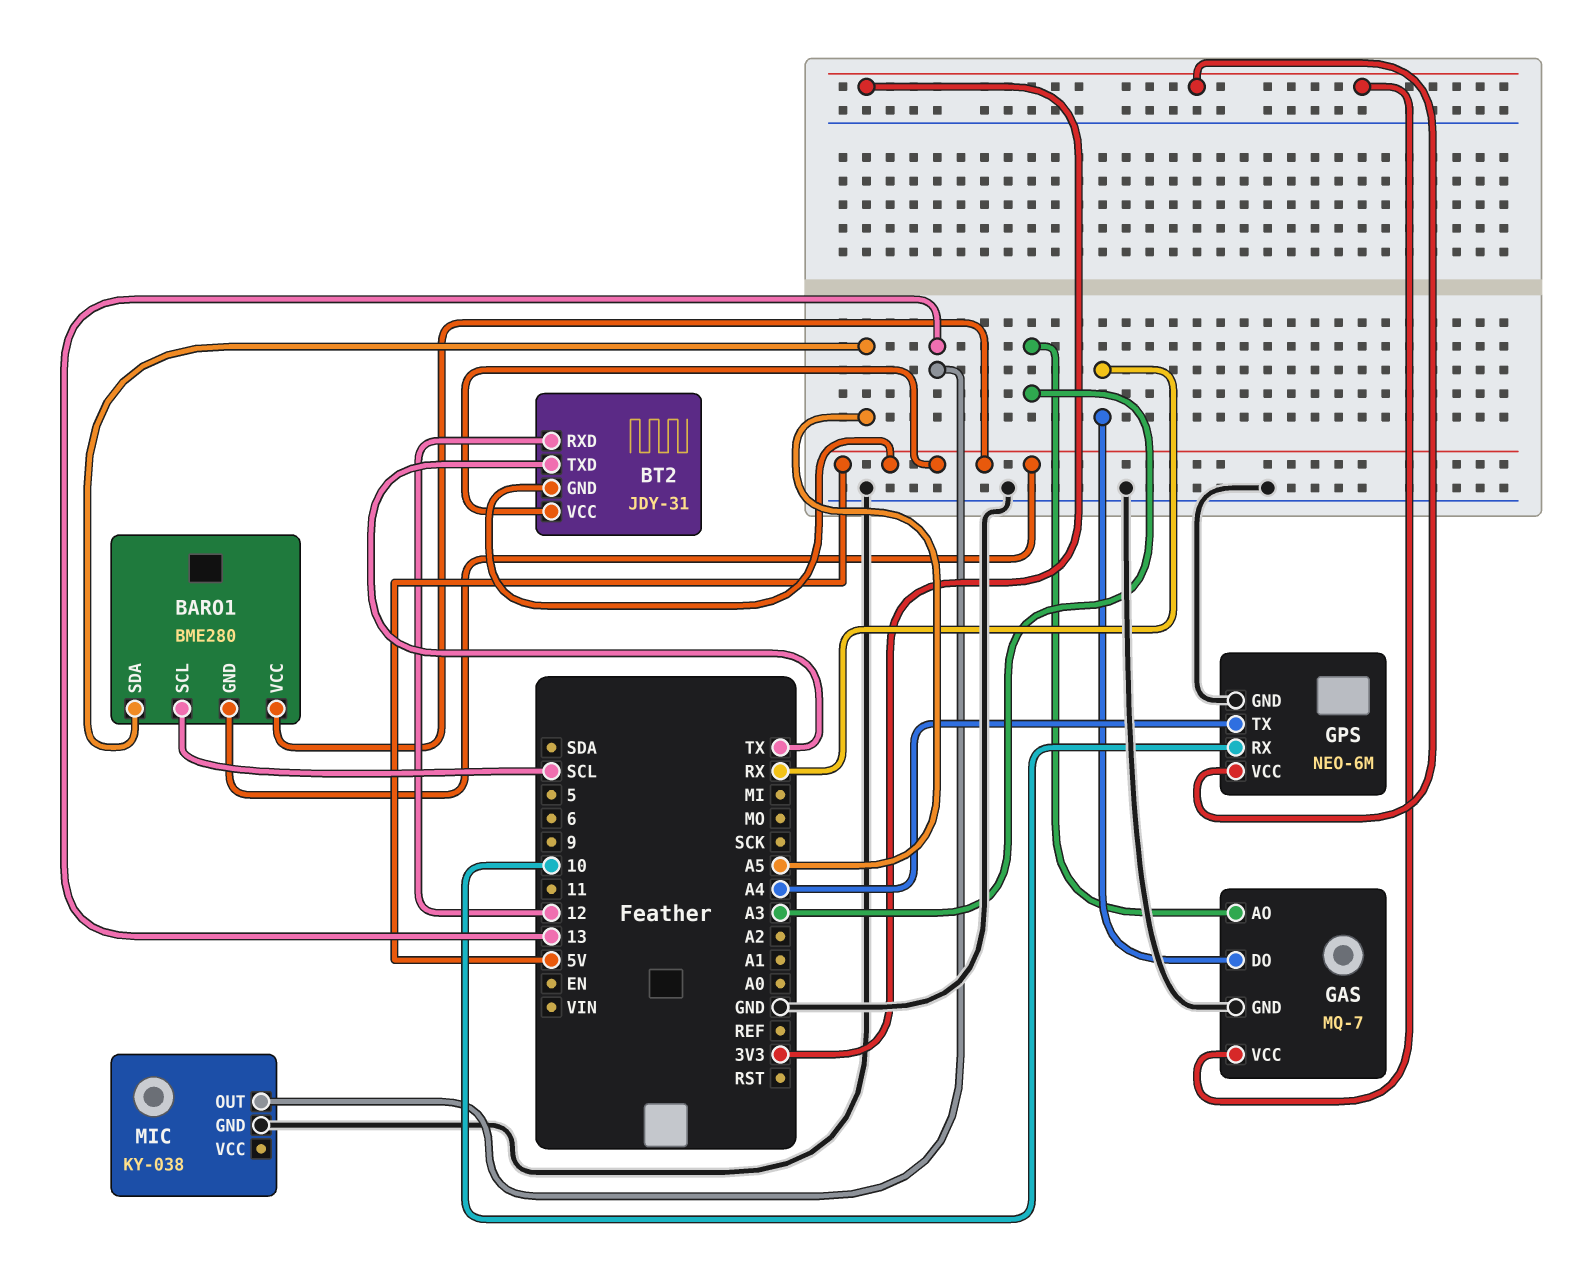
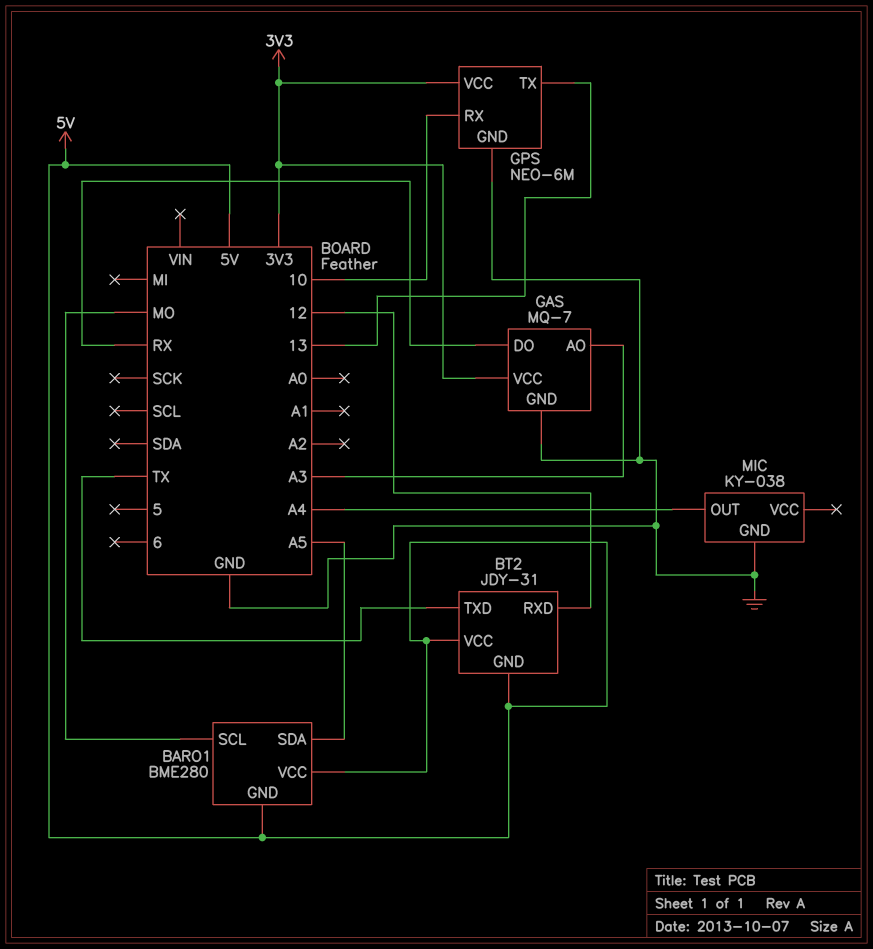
BARO1 pin SCL: SCL -> MO
GPS pin TX: A4 -> 13
MIC pin OUT: 13 -> A4

